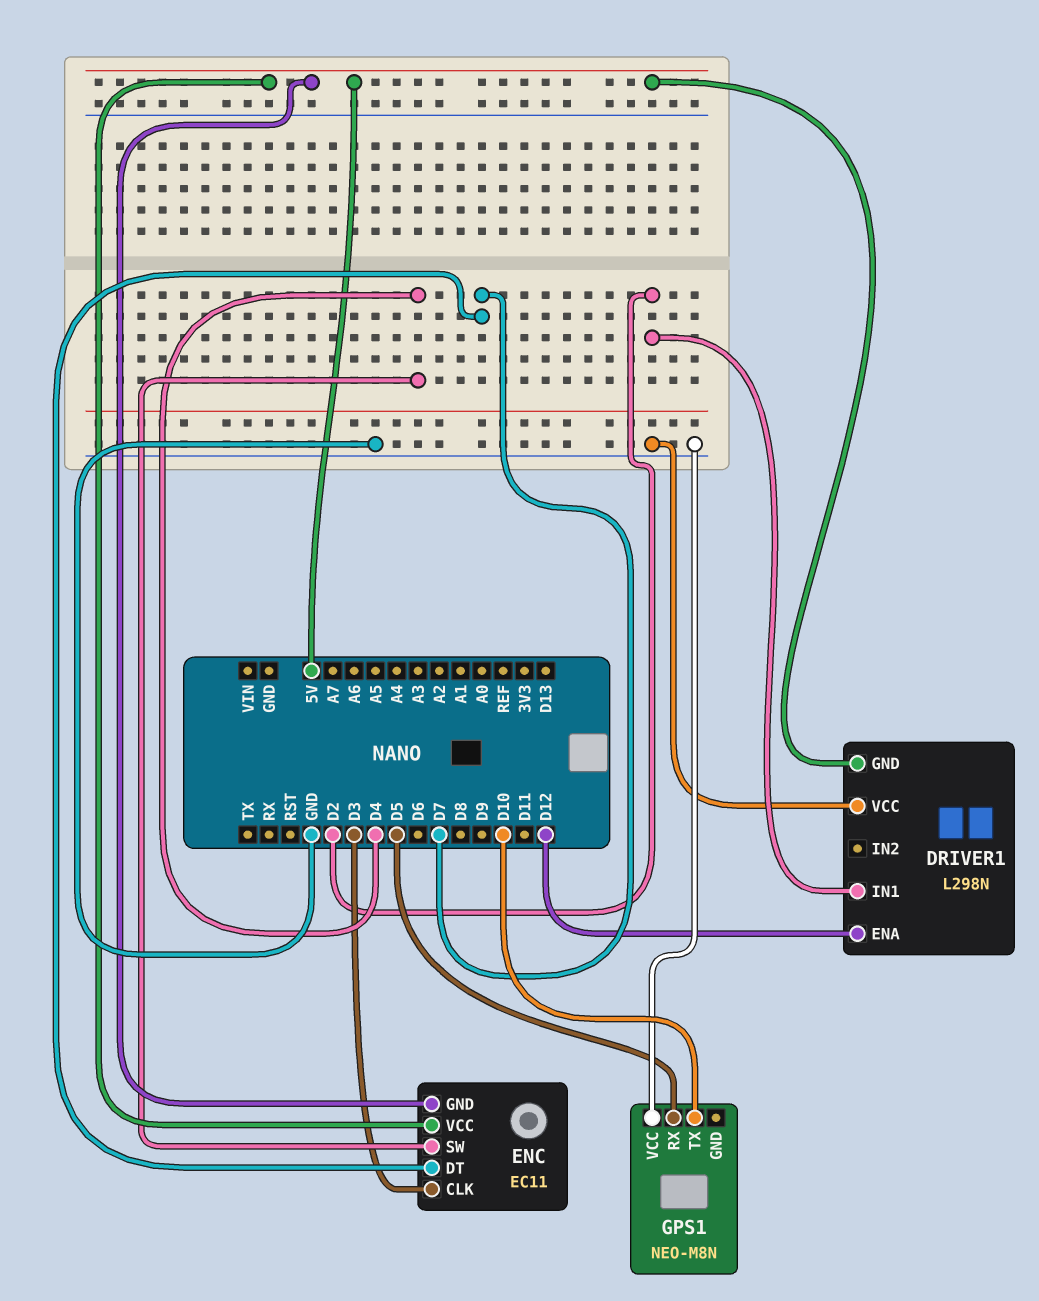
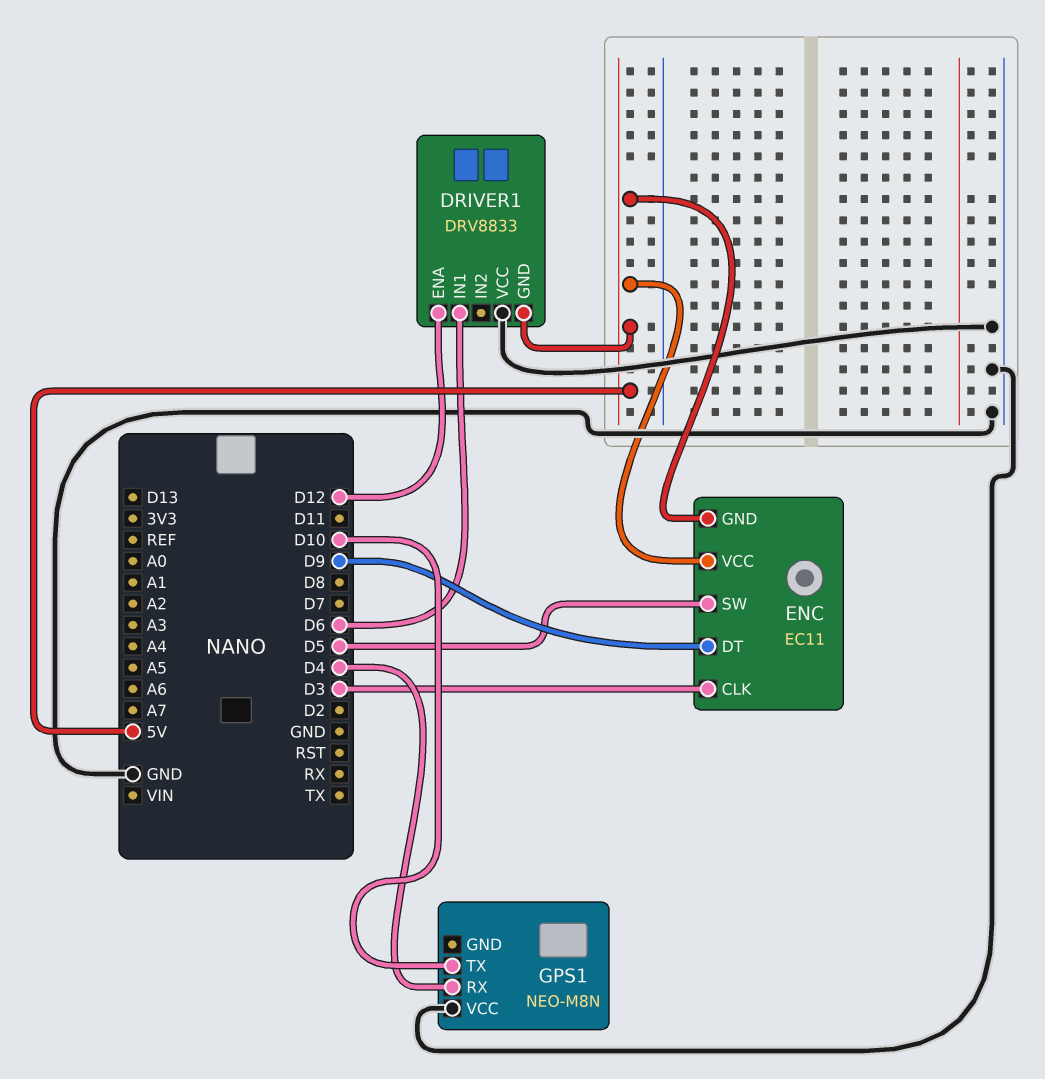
DRIVER1: L298N -> DRV8833
DRIVER1 pin IN1: D2 -> D6
ENC pin DT: D7 -> D9
ENC pin SW: D4 -> D5
GPS1 pin RX: D5 -> D4

